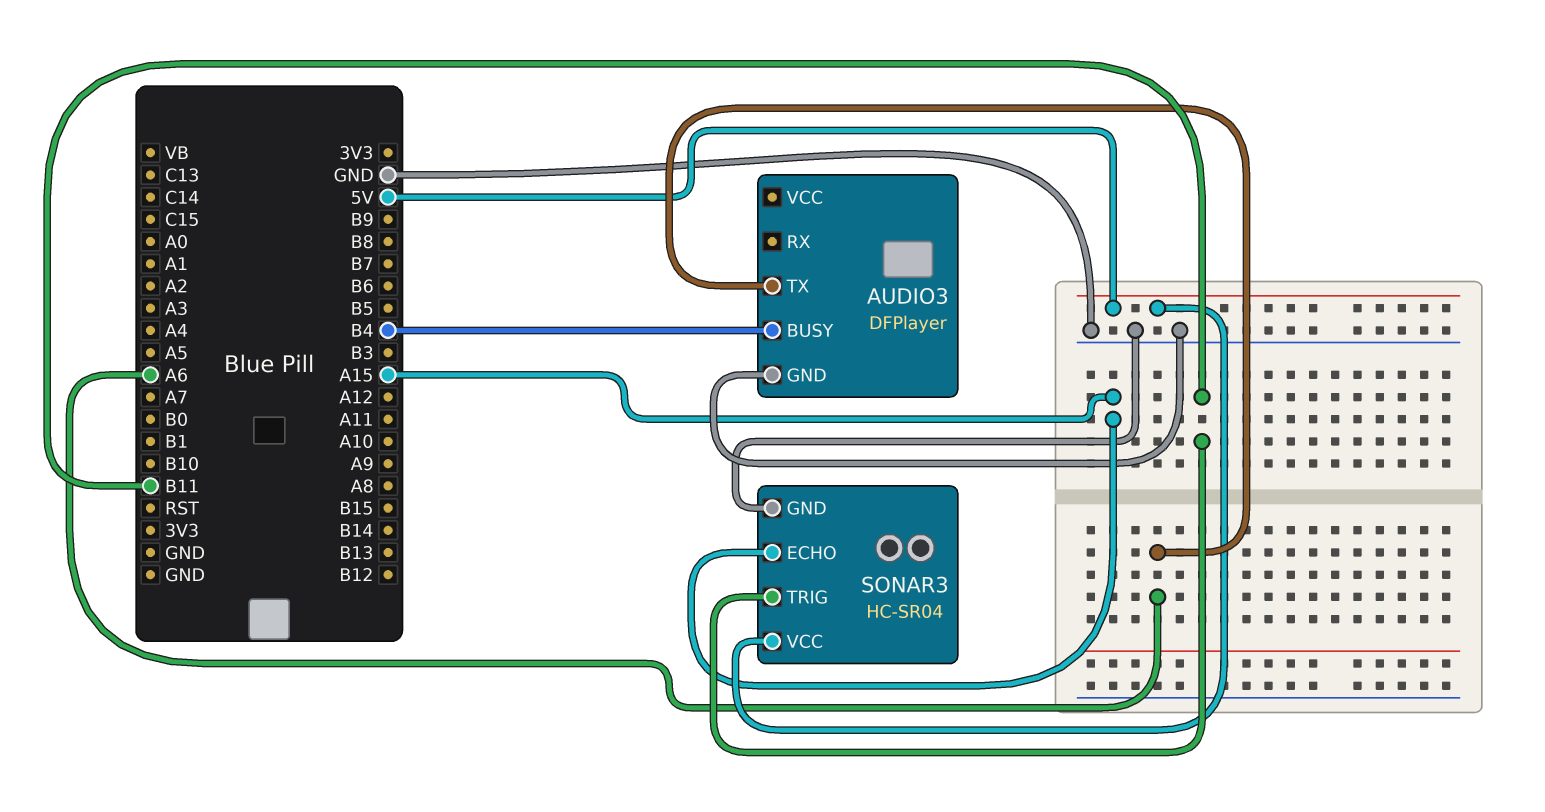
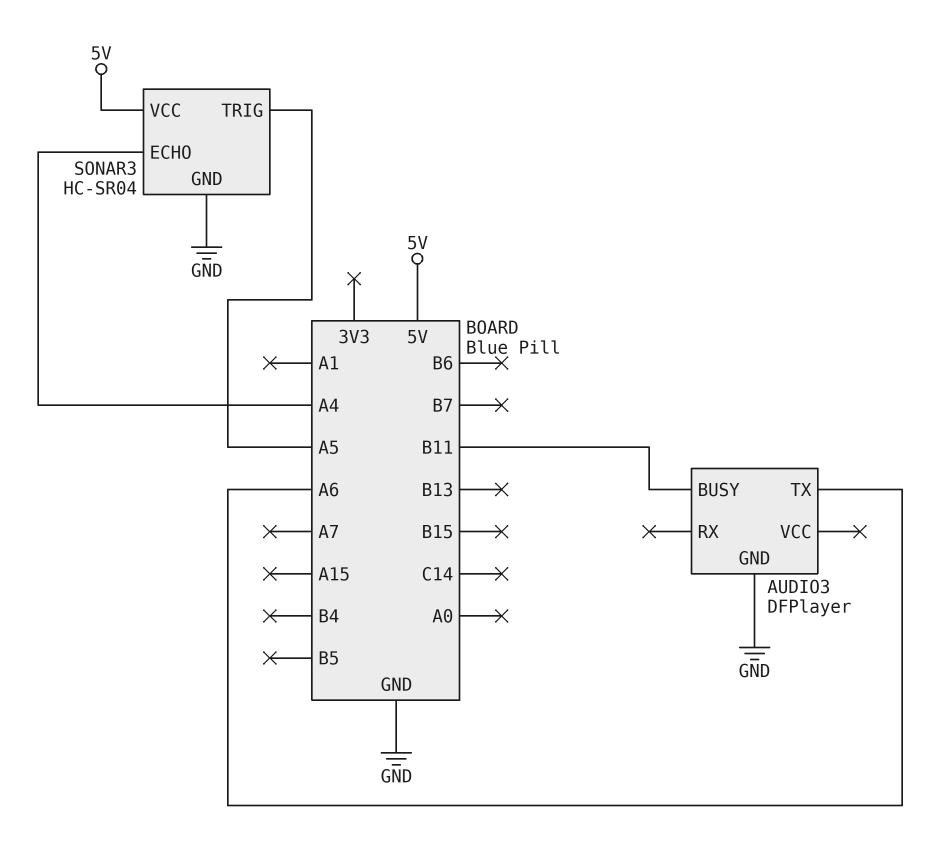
AUDIO3 pin BUSY: B4 -> B11
SONAR3 pin ECHO: A15 -> A4
SONAR3 pin TRIG: B11 -> A5

